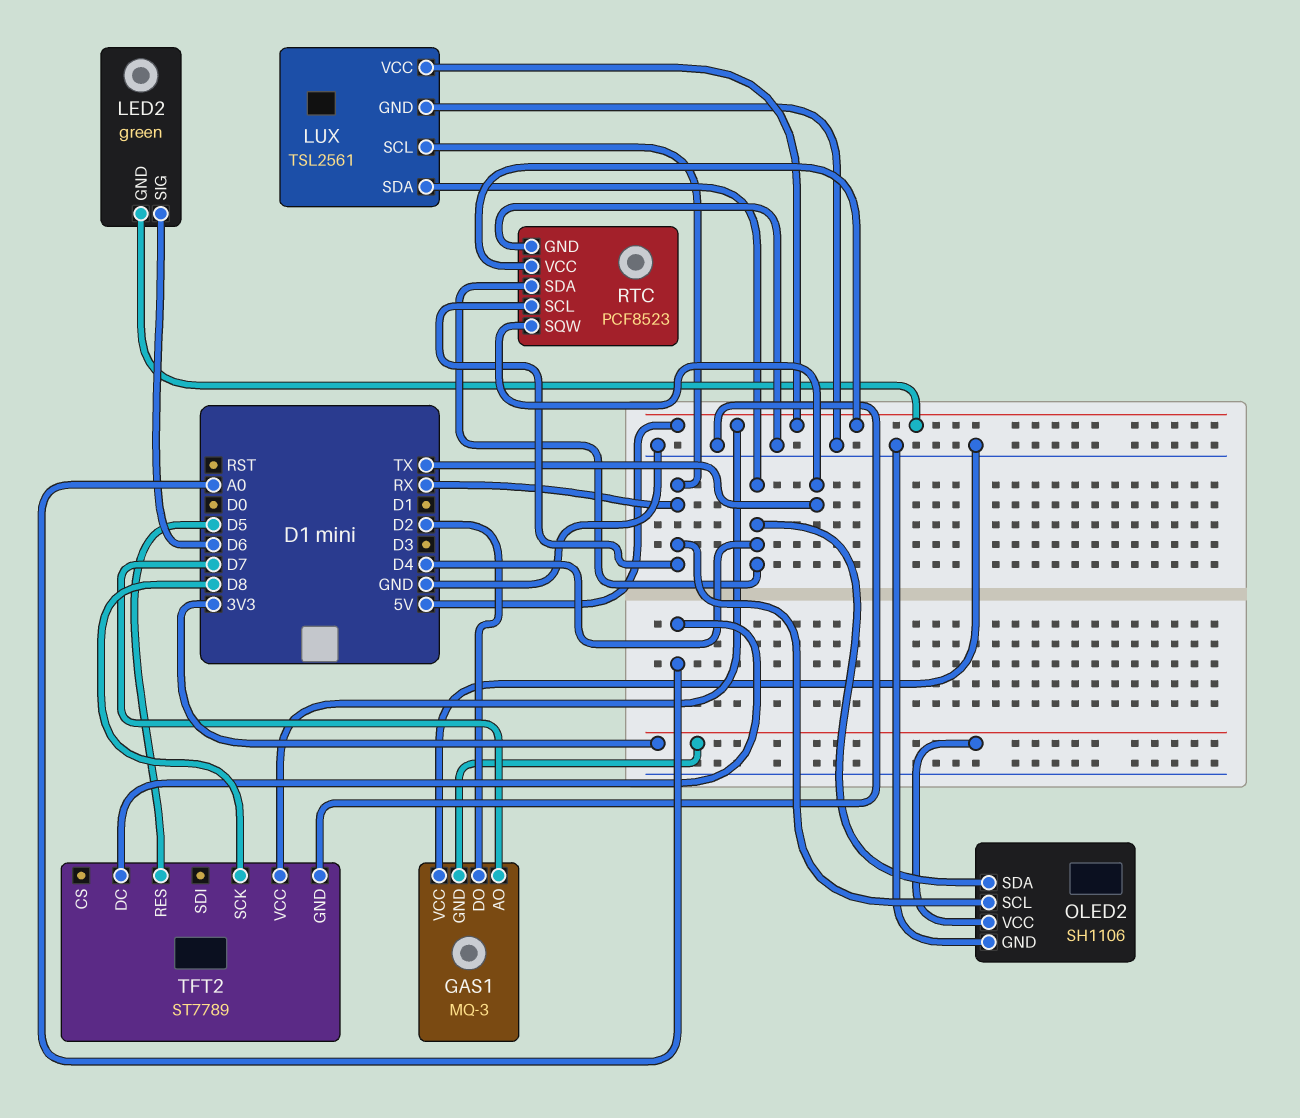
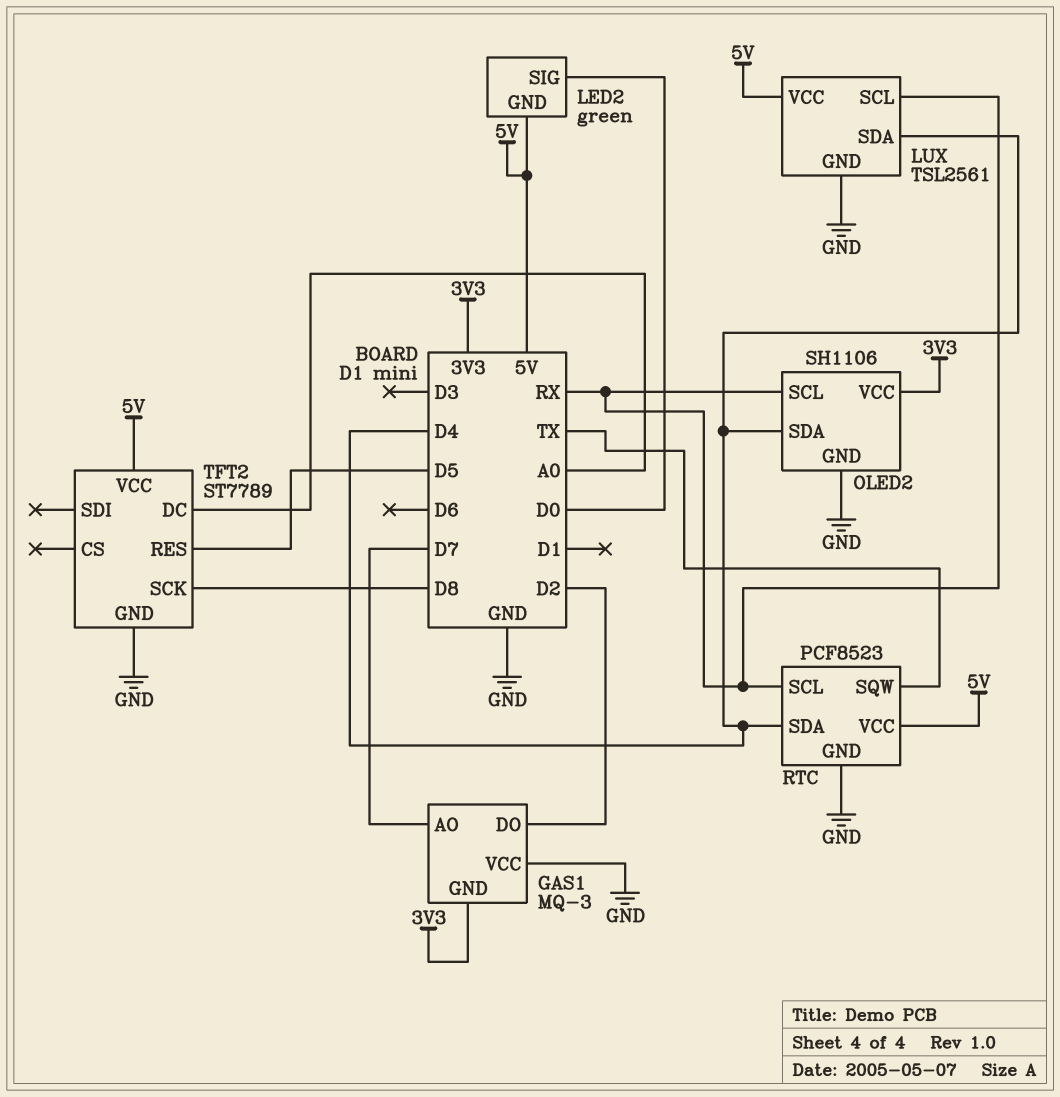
LED2 pin SIG: D6 -> D0

